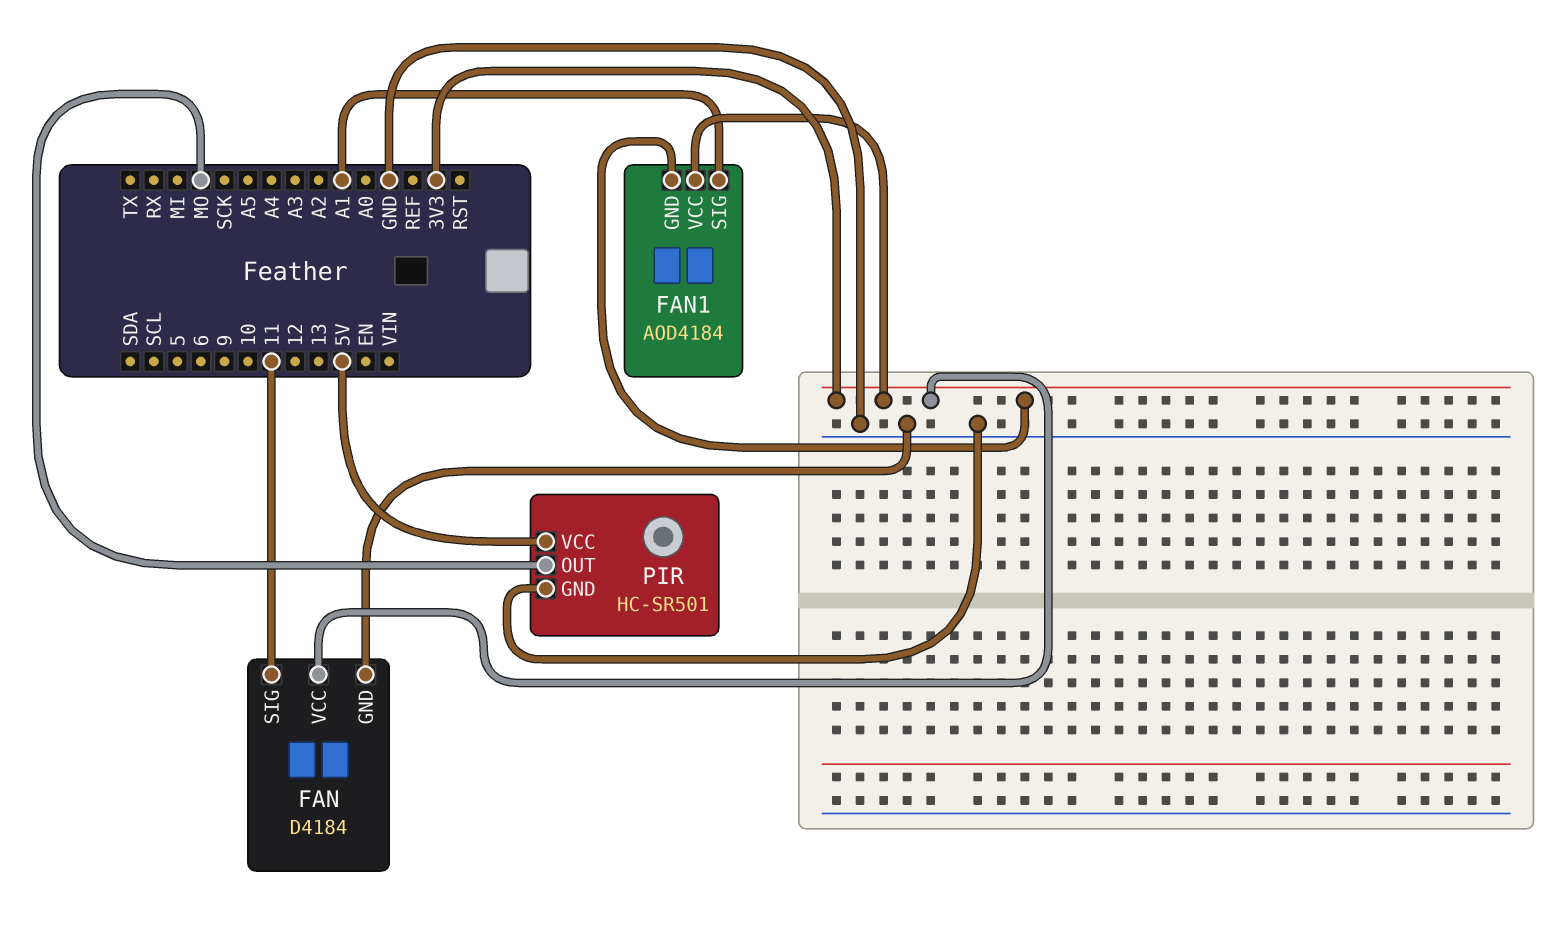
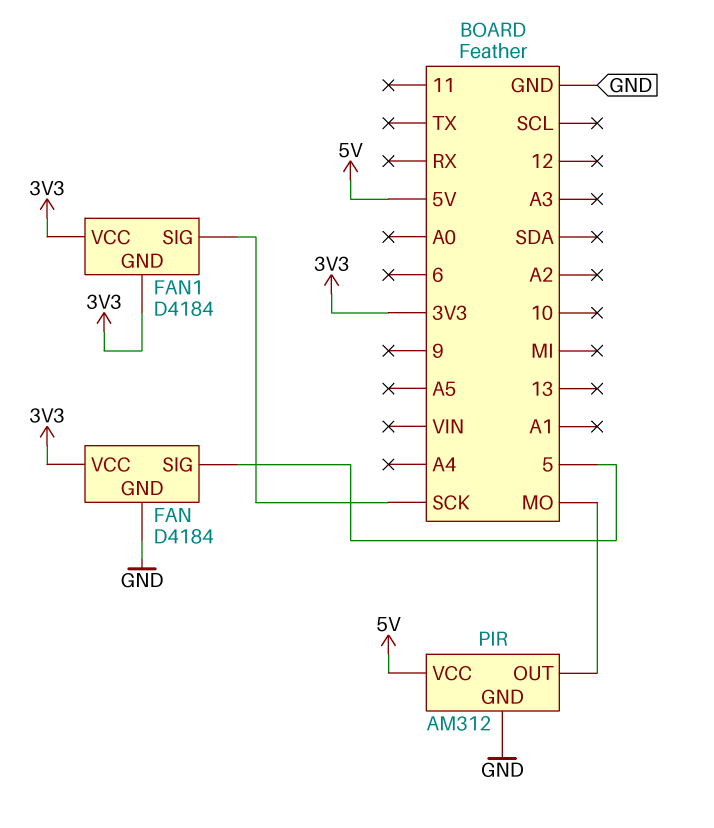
FAN pin SIG: 11 -> 5
FAN1: AOD4184 -> D4184
FAN1 pin SIG: A1 -> SCK
PIR: HC-SR501 -> AM312

